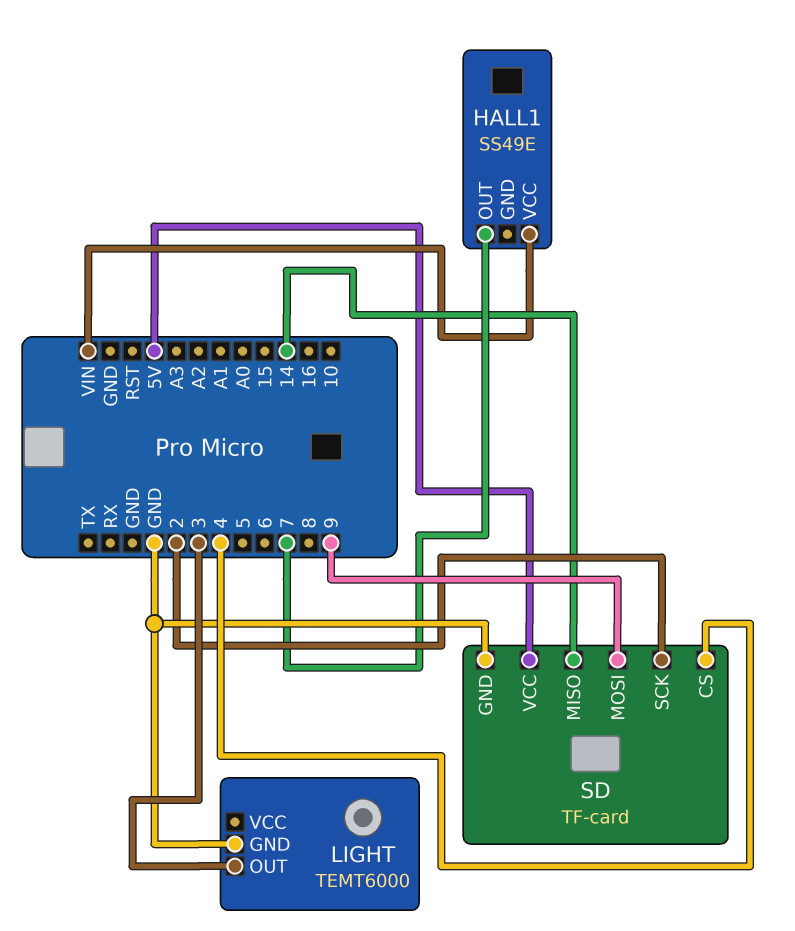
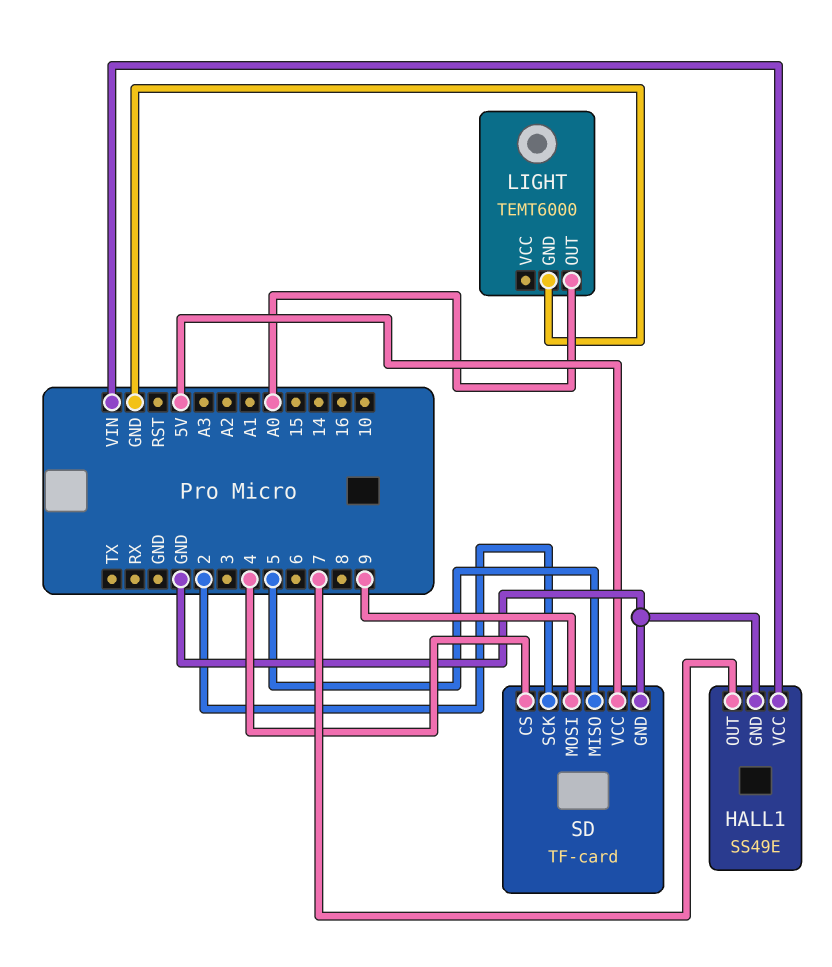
HALL1 pin GND: none -> GND
LIGHT pin OUT: 3 -> A0
SD pin MISO: 14 -> 5

